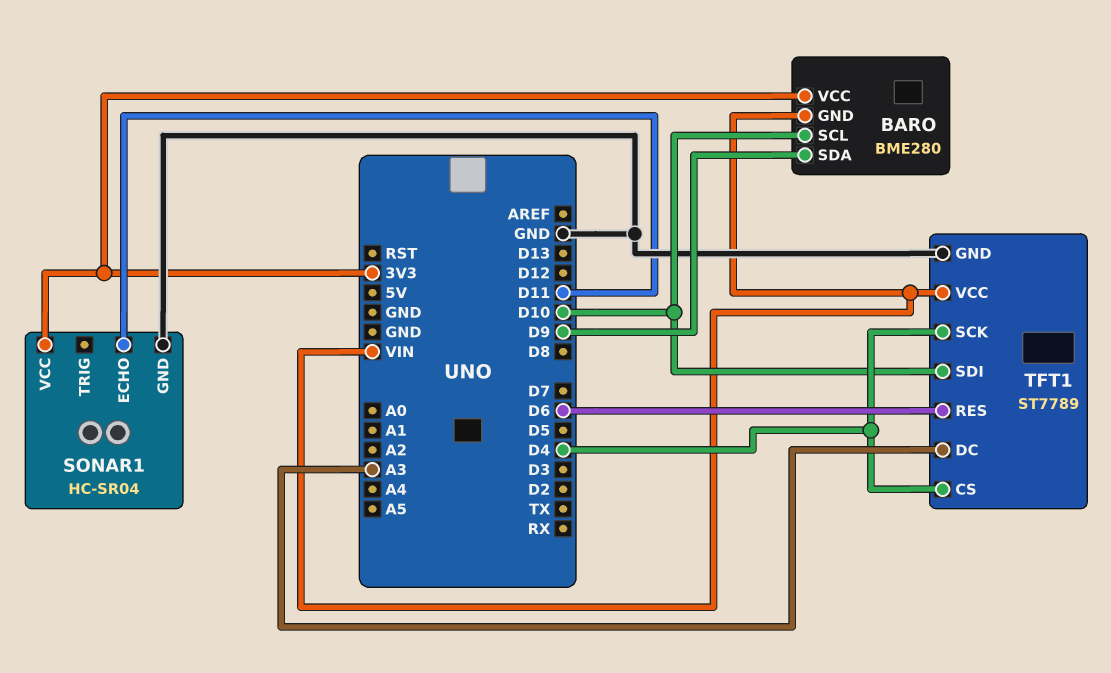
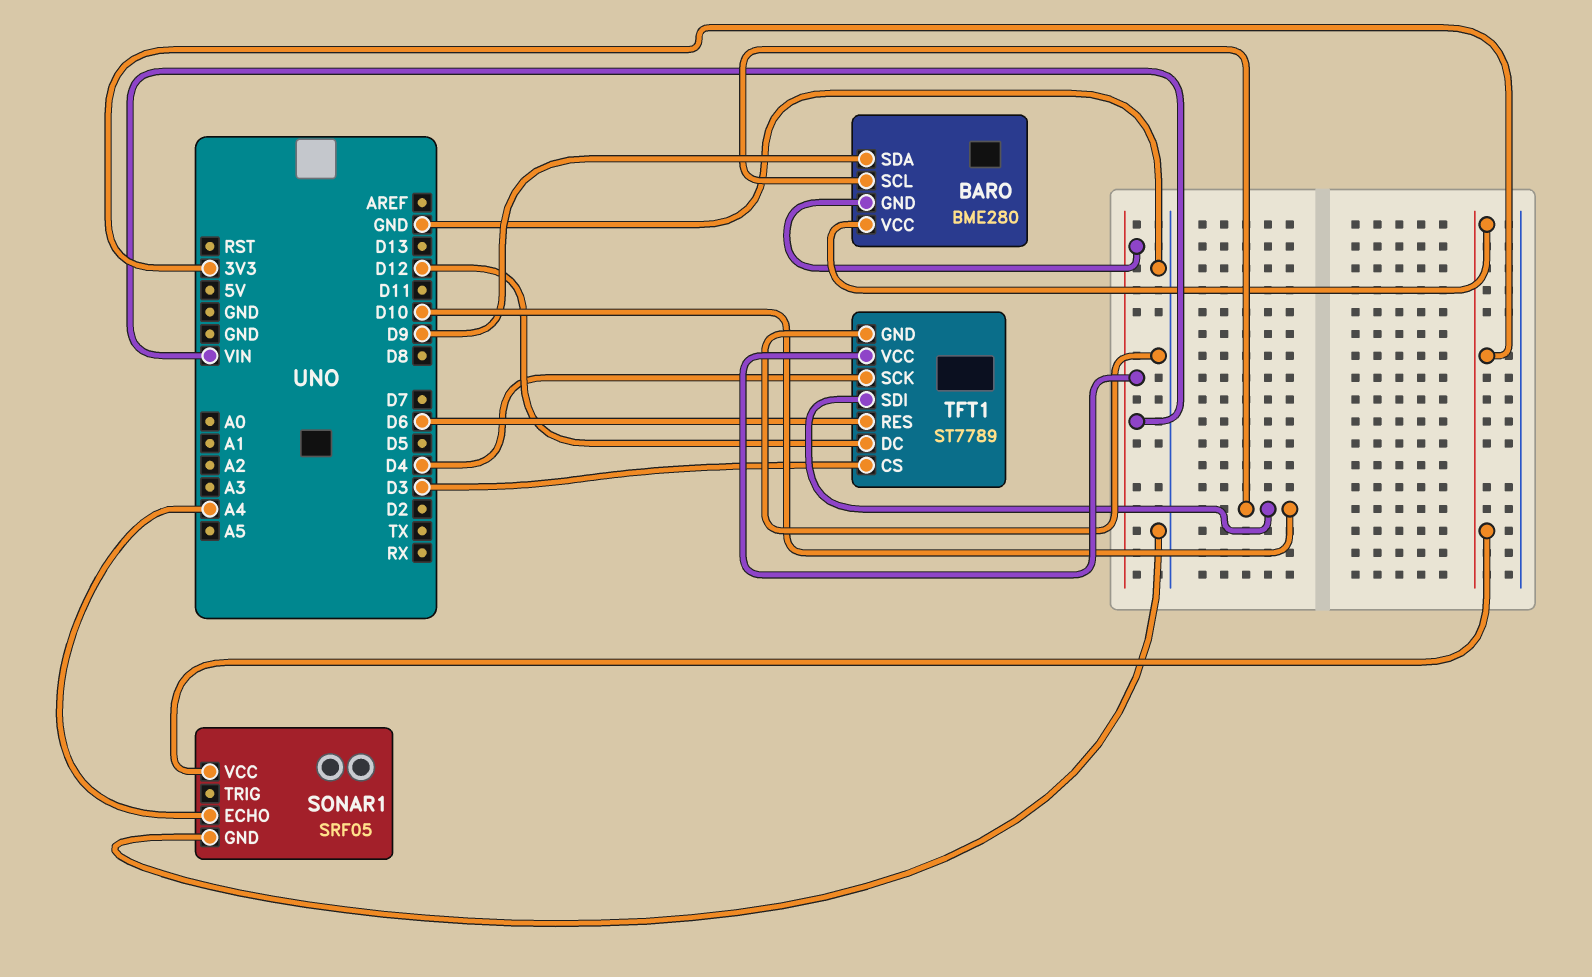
SONAR1: HC-SR04 -> SRF05
SONAR1 pin ECHO: D11 -> A4
TFT1 pin CS: D4 -> D3
TFT1 pin DC: A3 -> D12

